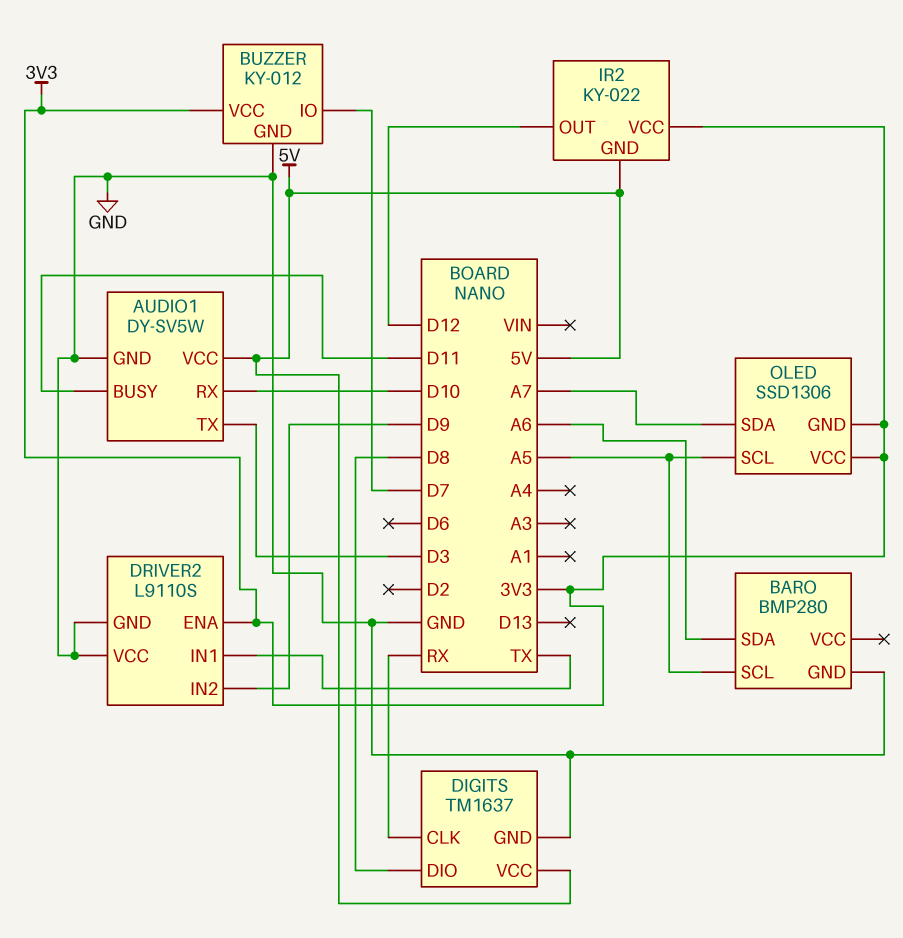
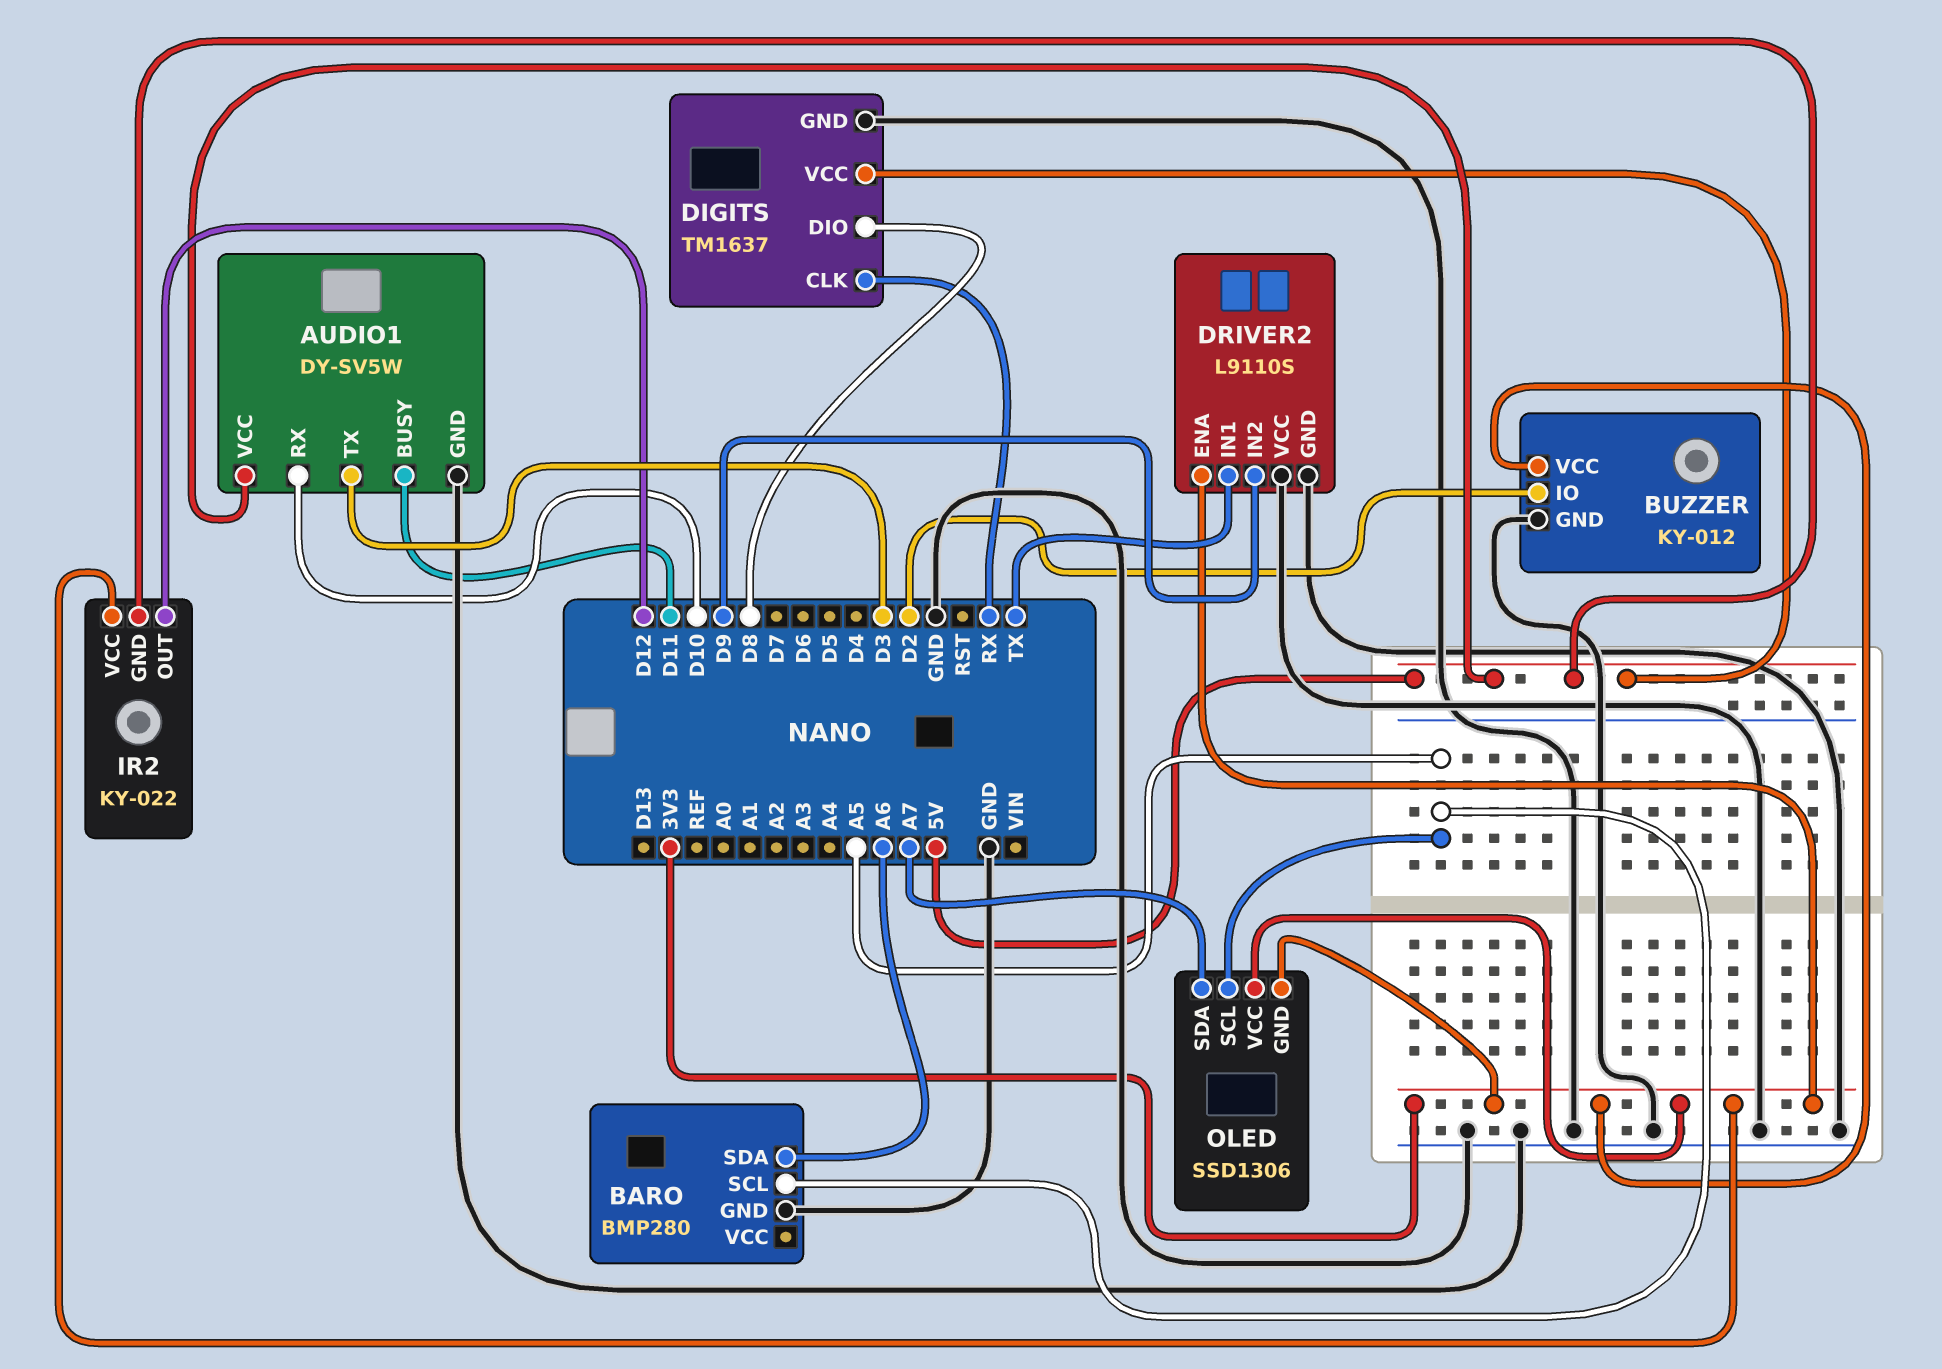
BUZZER pin IO: D7 -> D2

